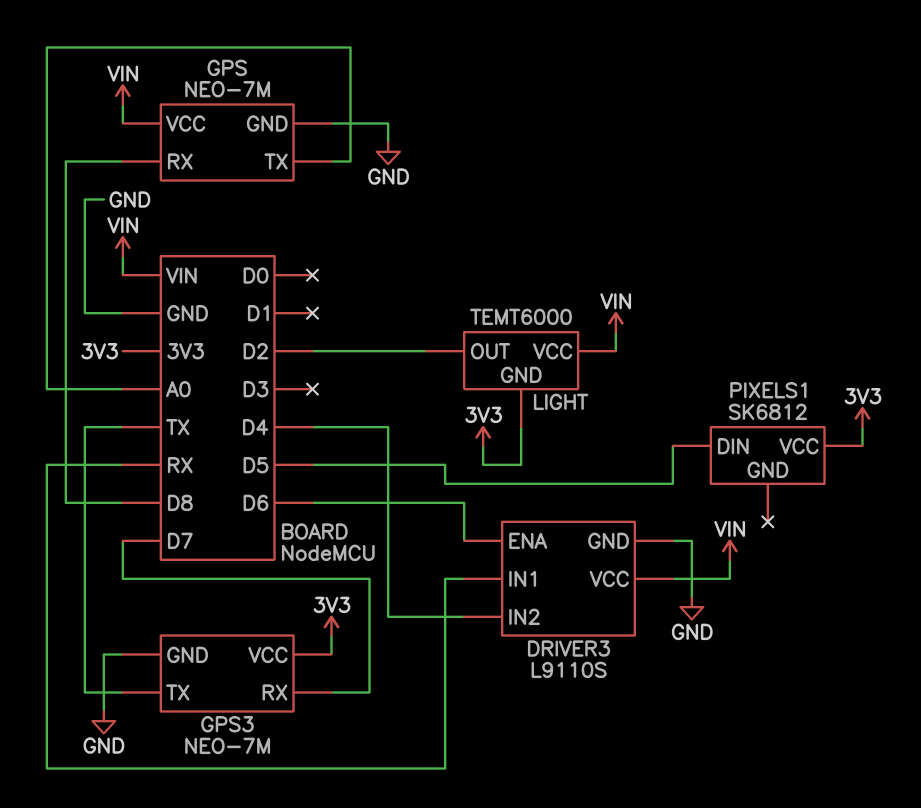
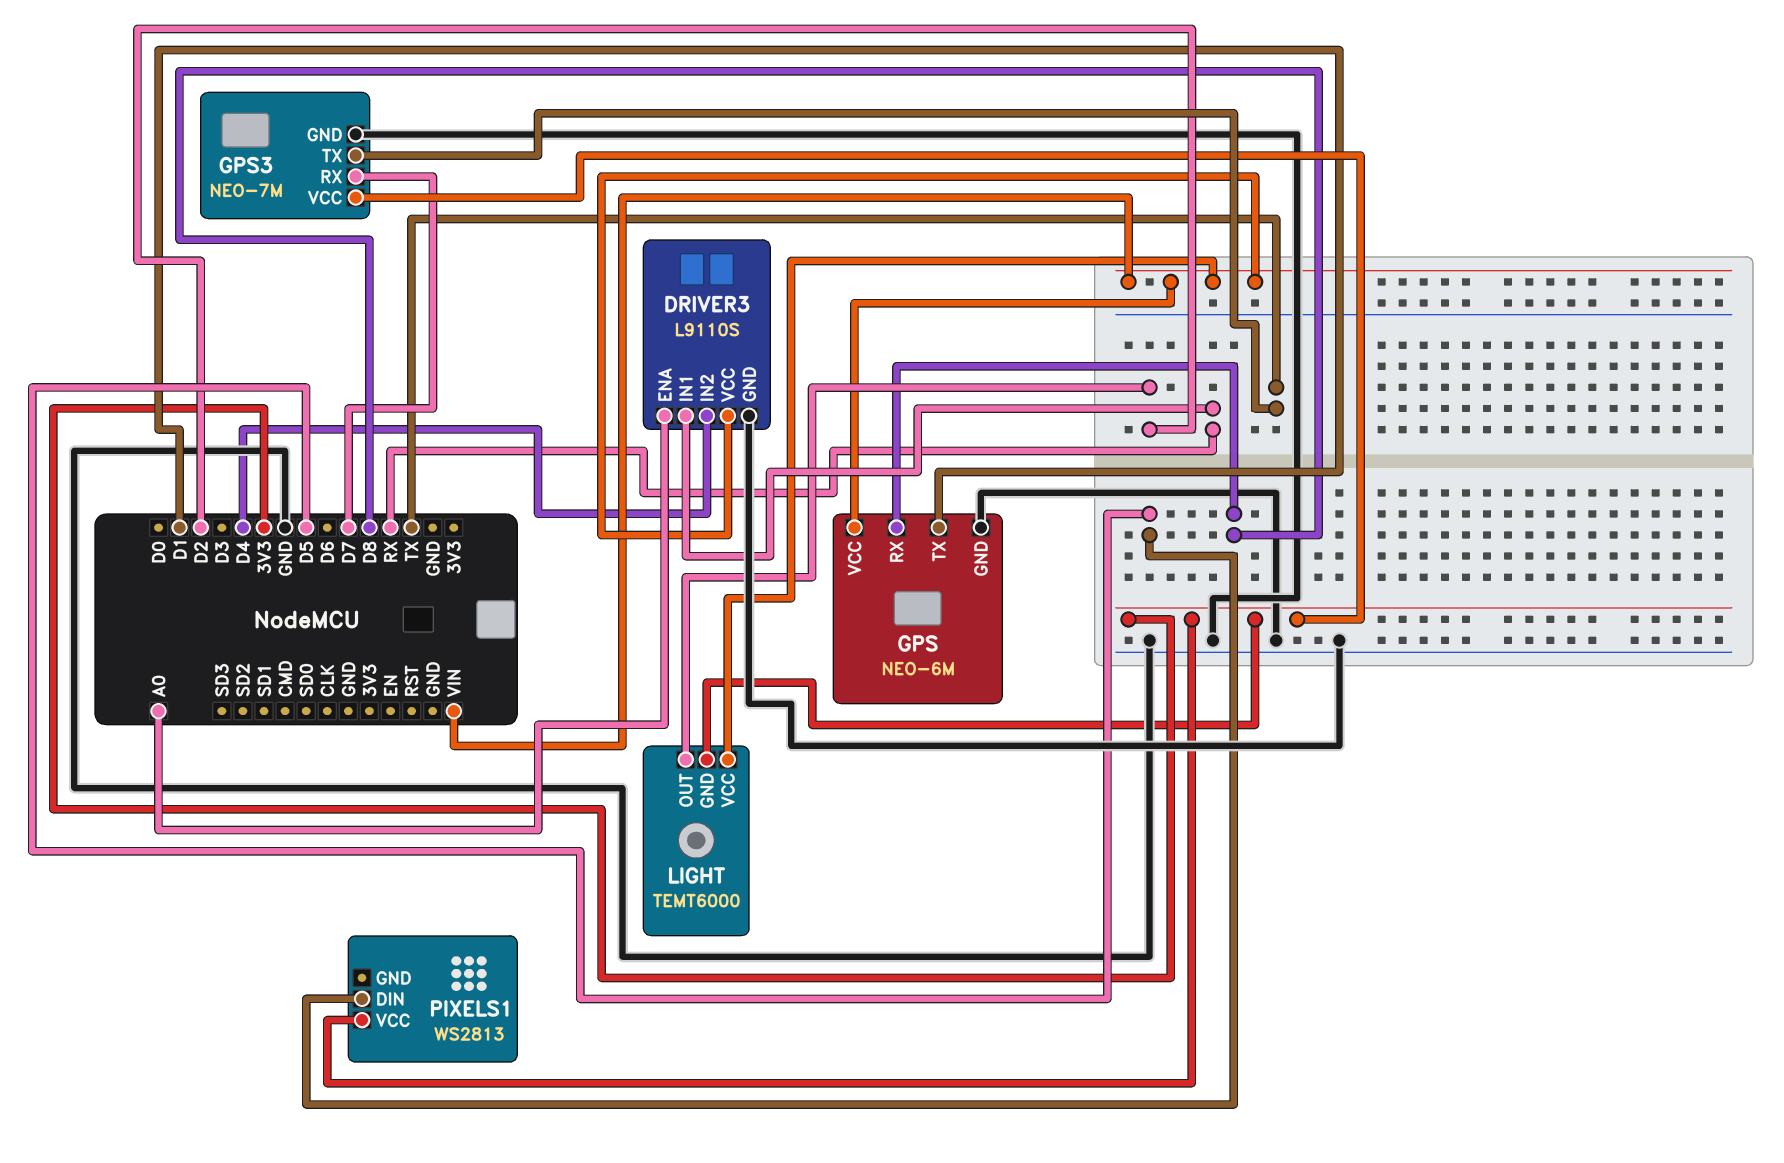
DRIVER3 pin ENA: D6 -> A0
GPS: NEO-7M -> NEO-6M
GPS pin TX: A0 -> D1
PIXELS1: SK6812 -> WS2813

